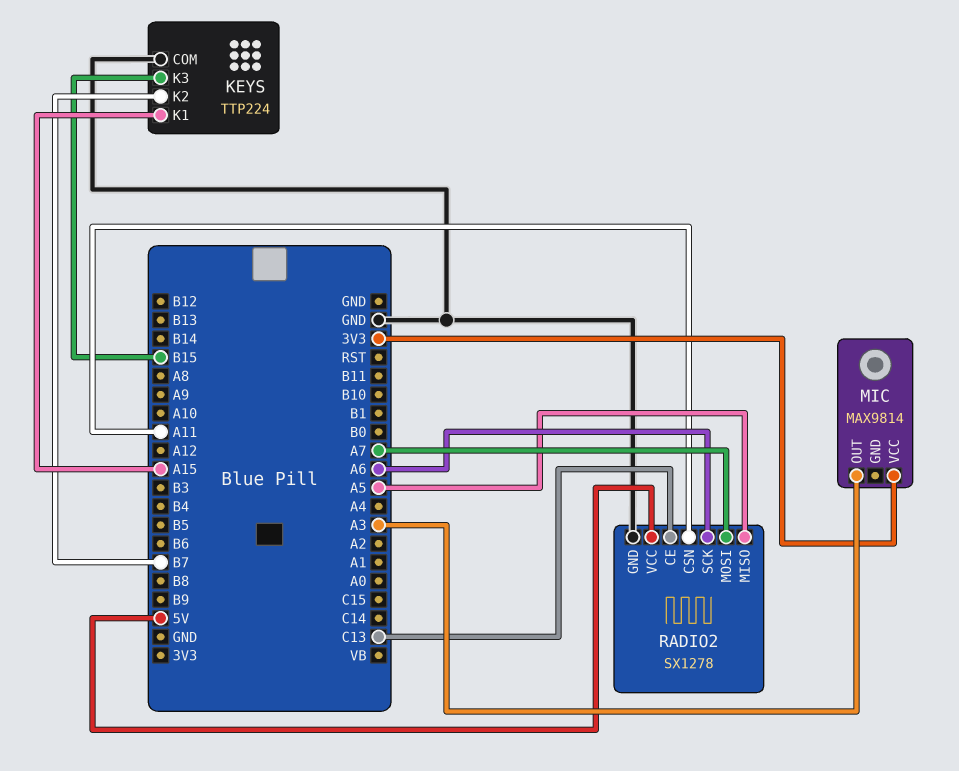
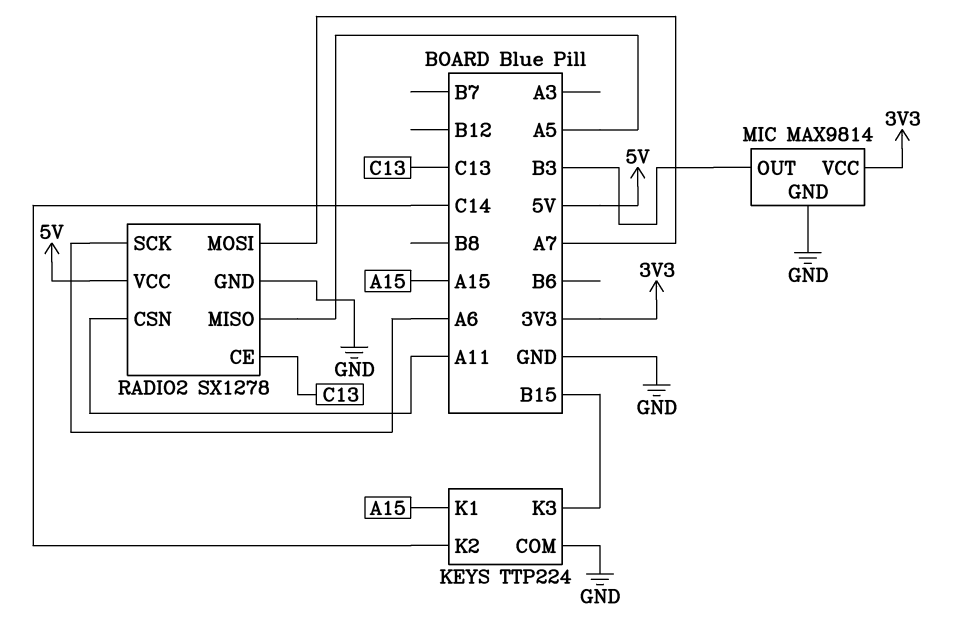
KEYS pin K2: B7 -> C14
MIC pin GND: none -> GND
MIC pin OUT: A3 -> B3

